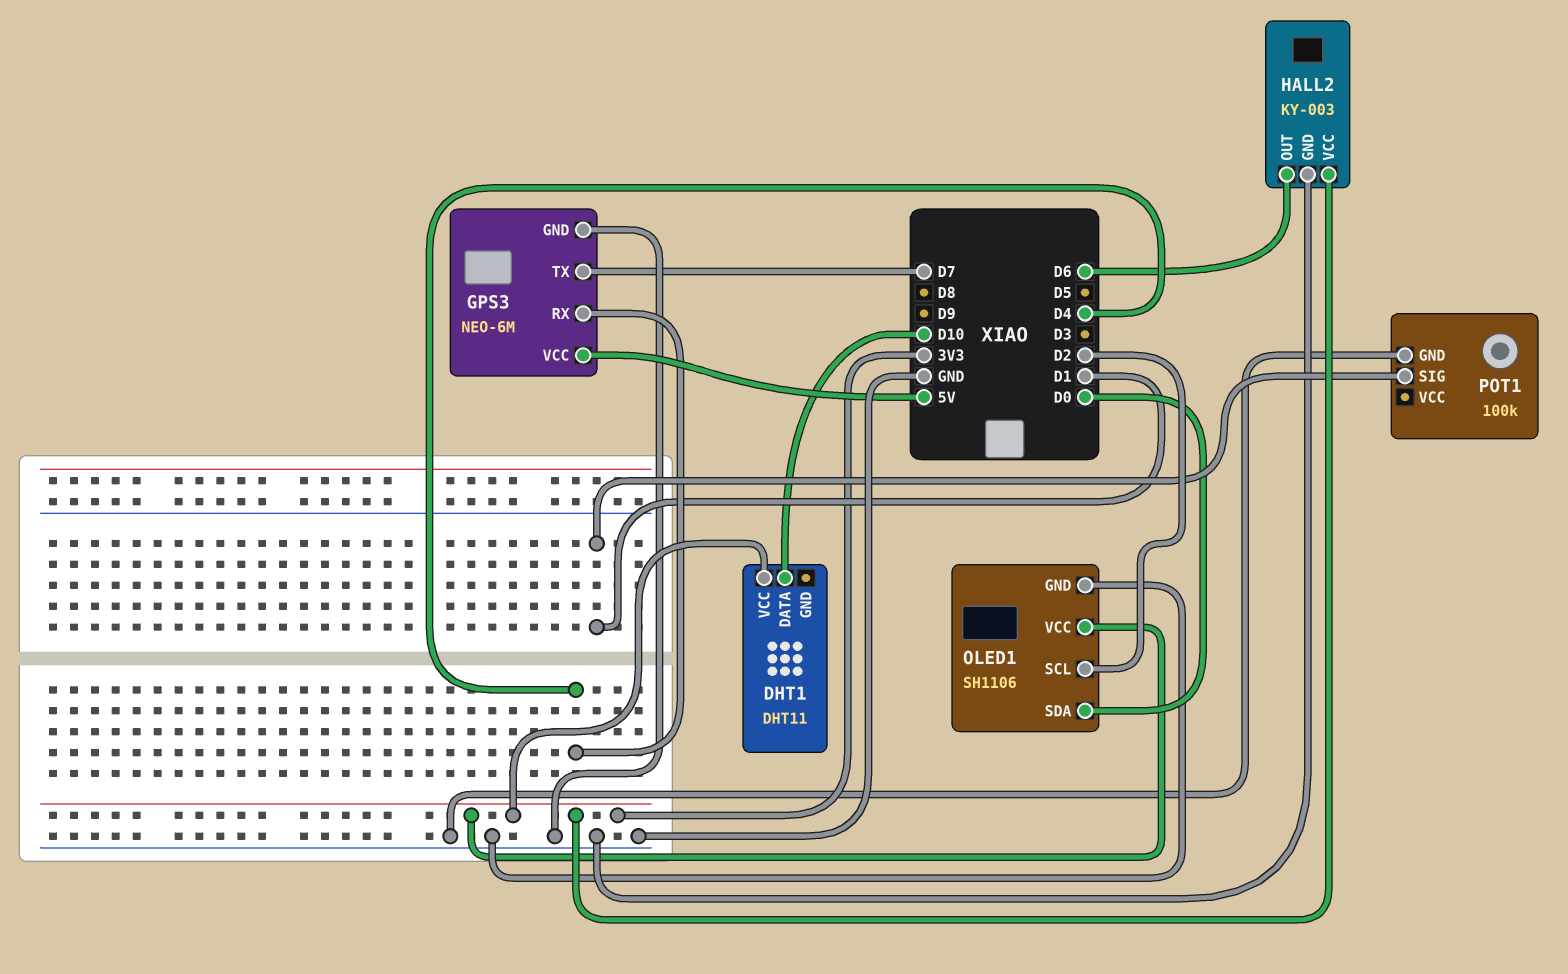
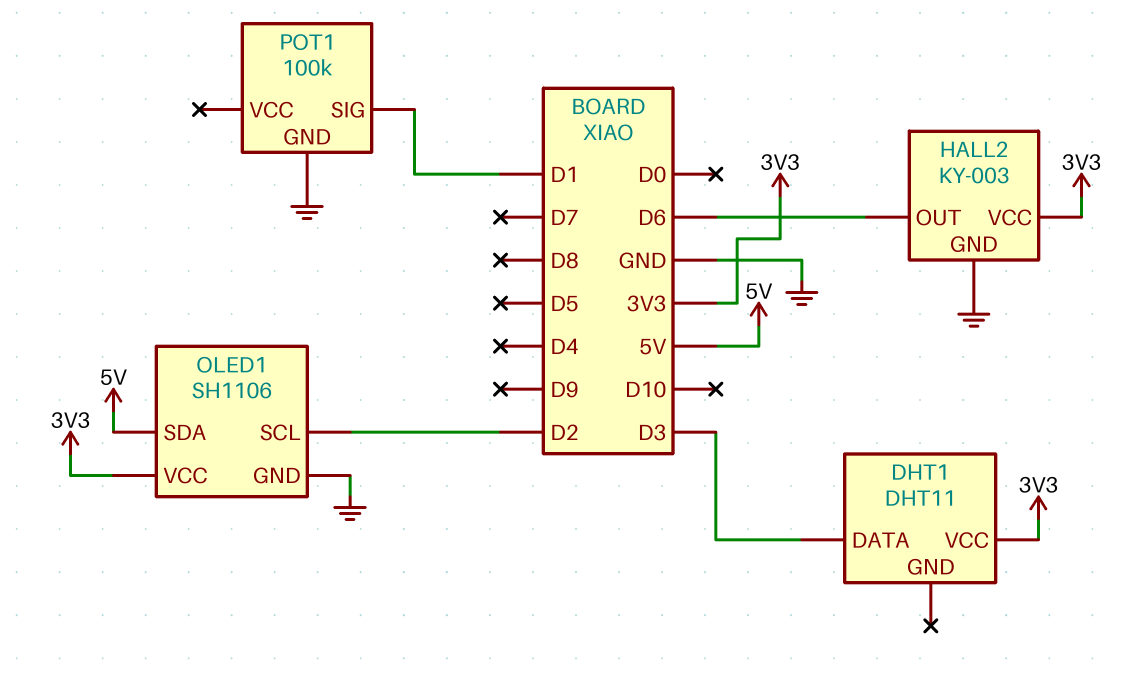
DHT1 pin DATA: D10 -> D3
GPS3: NEO-6M -> none
GPS3 pin GND: GND -> none
GPS3 pin RX: D4 -> none
GPS3 pin TX: D7 -> none
GPS3 pin VCC: 5V -> none
OLED1 pin SDA: D0 -> 5V

